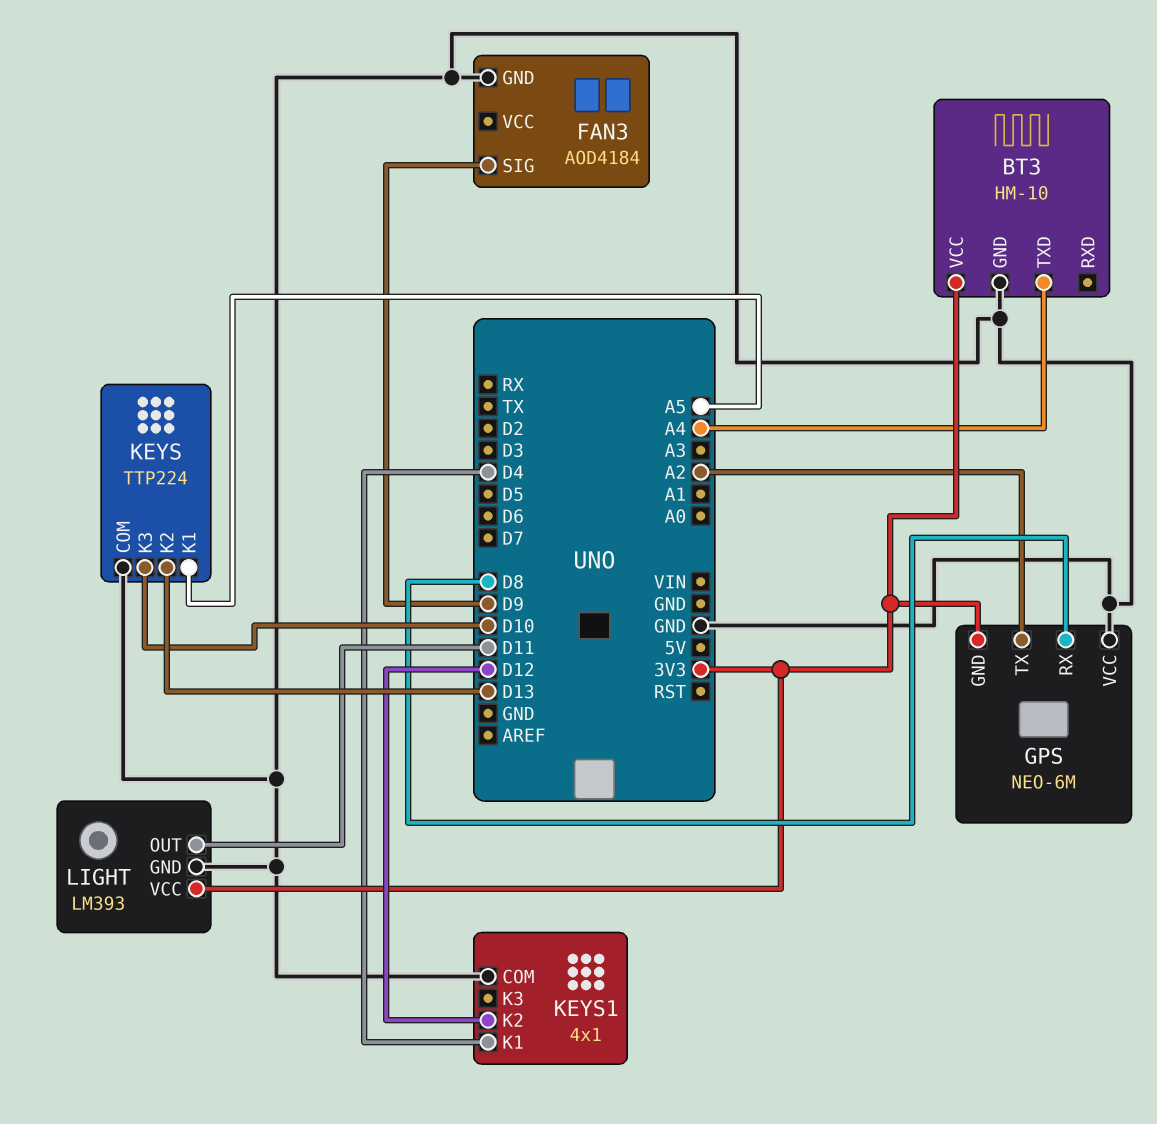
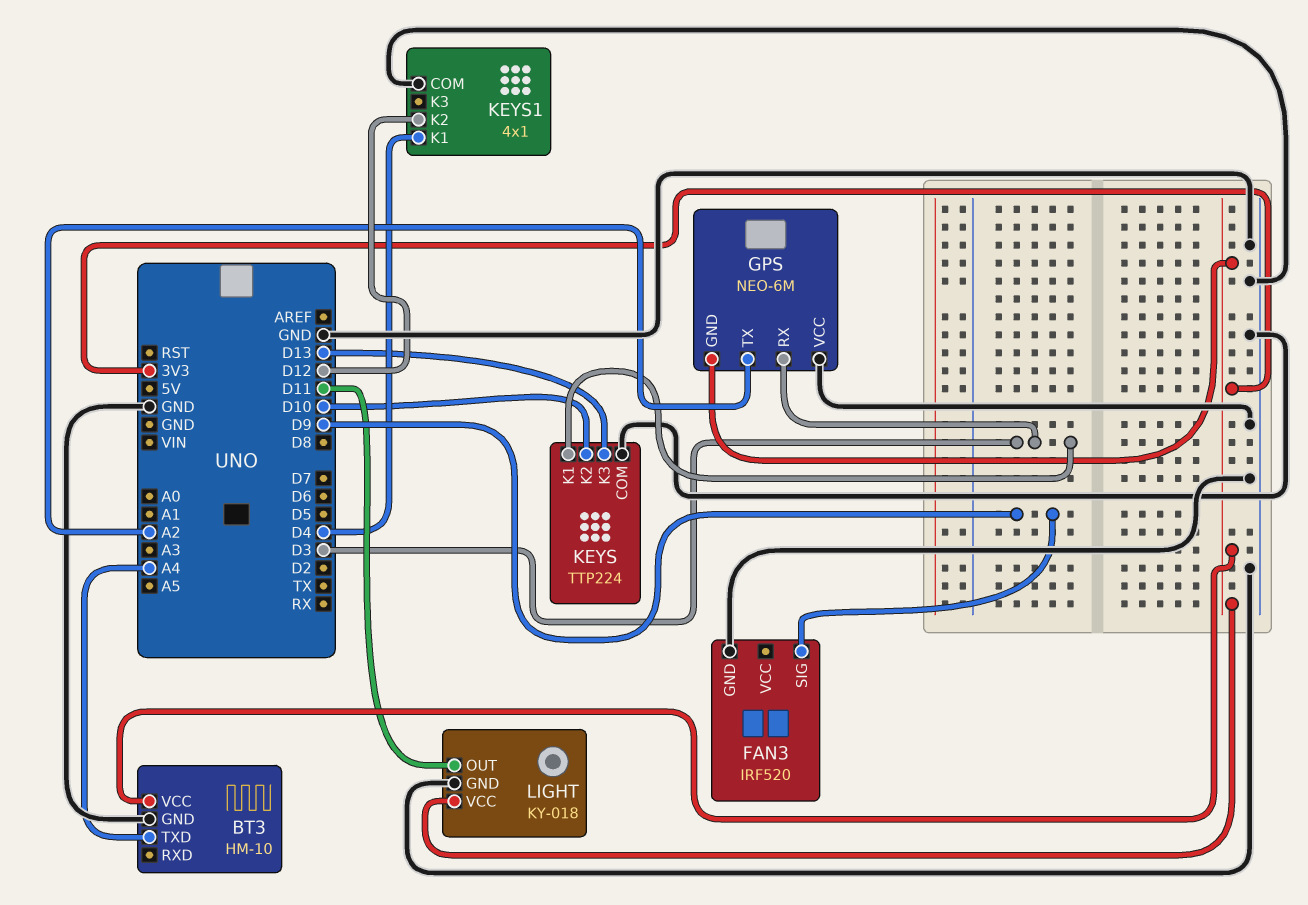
FAN3: AOD4184 -> IRF520
GPS pin RX: D8 -> D3
KEYS pin K1: A5 -> D3
KEYS pin K2: D13 -> D10
KEYS pin K3: D10 -> D13
LIGHT: LM393 -> KY-018

